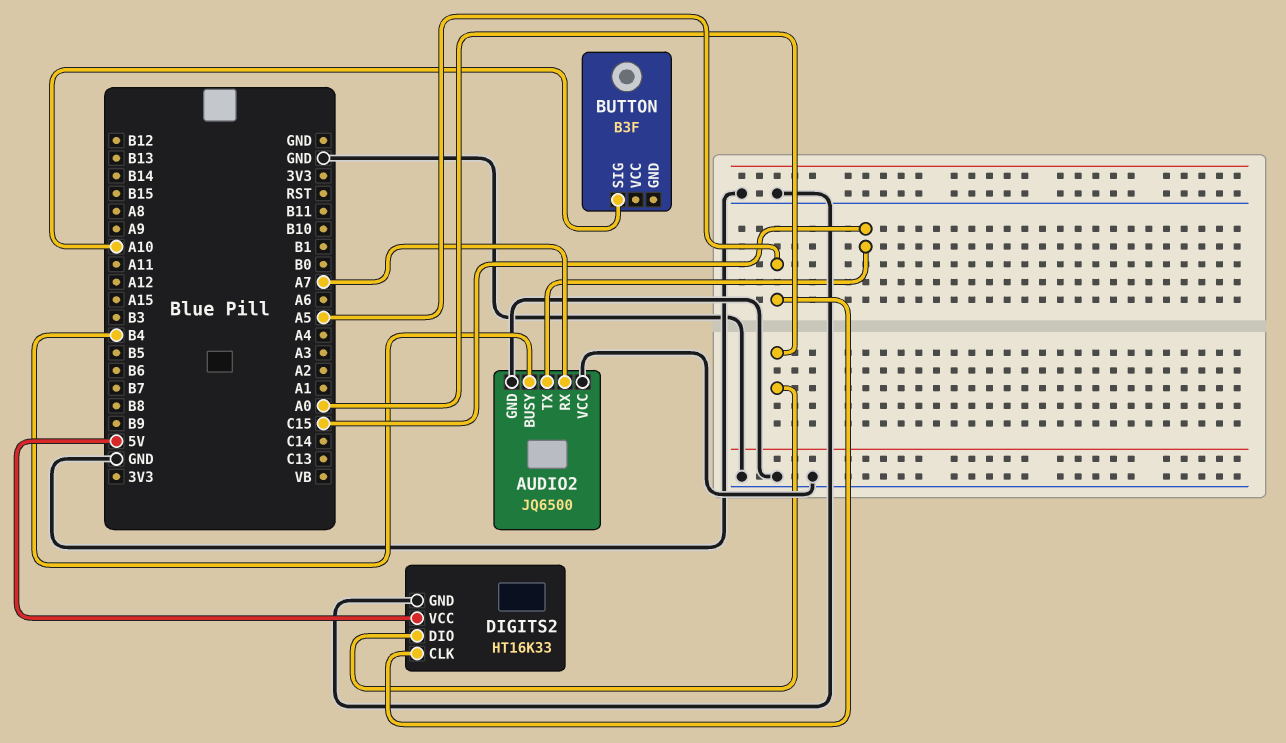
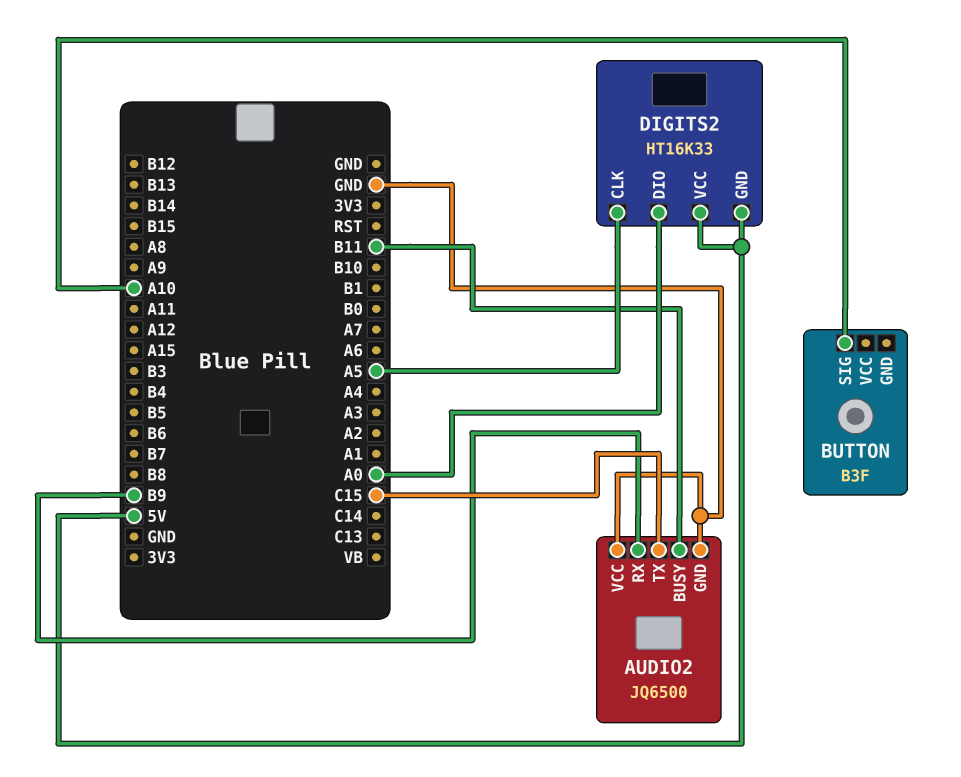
AUDIO2 pin BUSY: B4 -> B11
AUDIO2 pin RX: A7 -> B9
DIGITS2 pin GND: GND -> 5V

